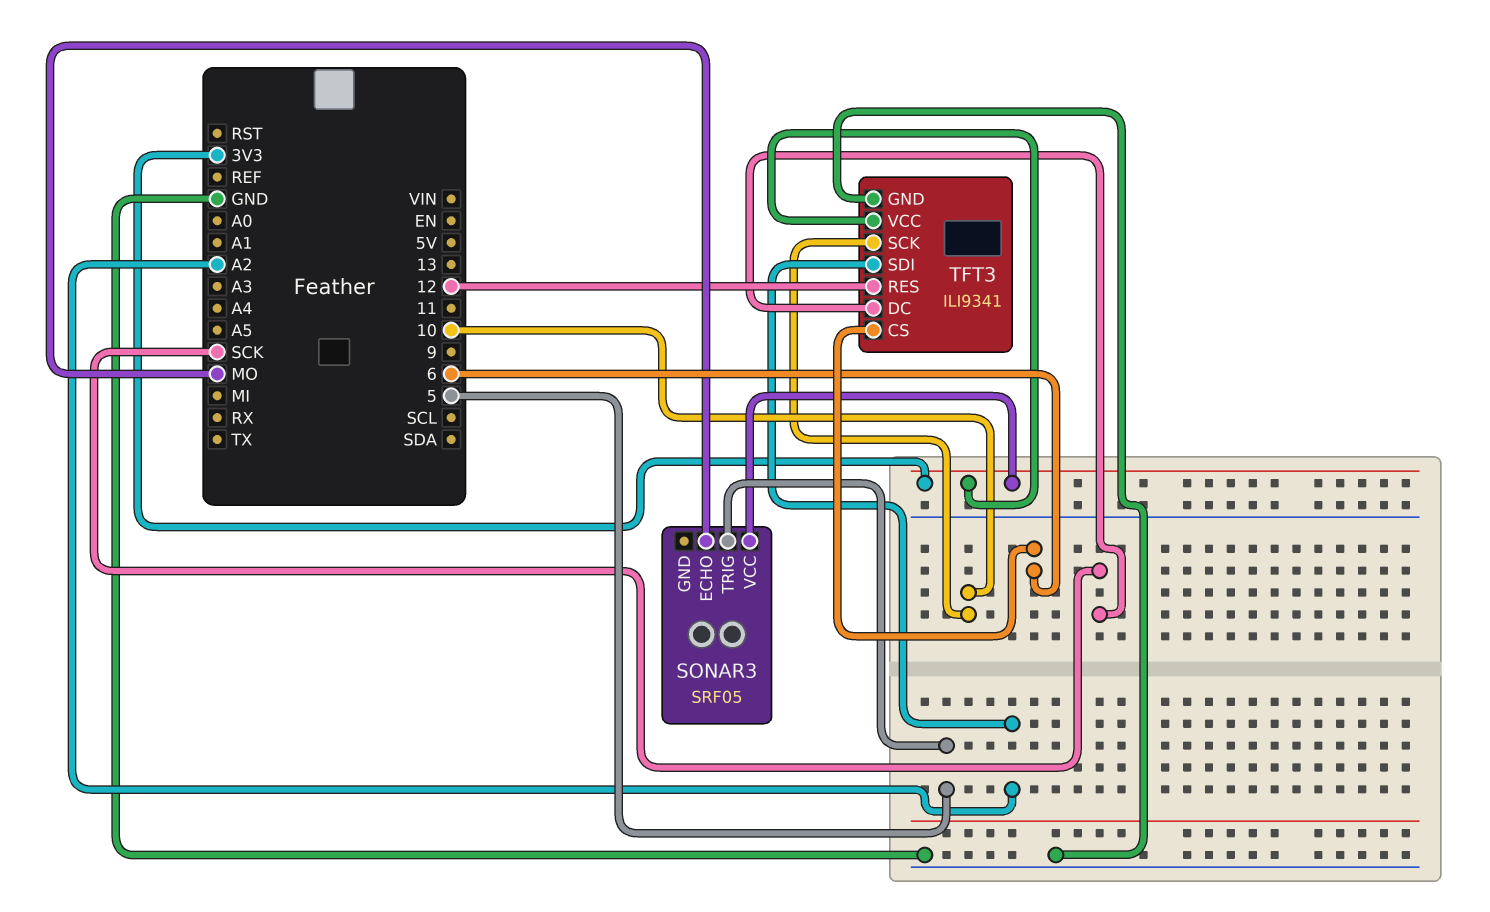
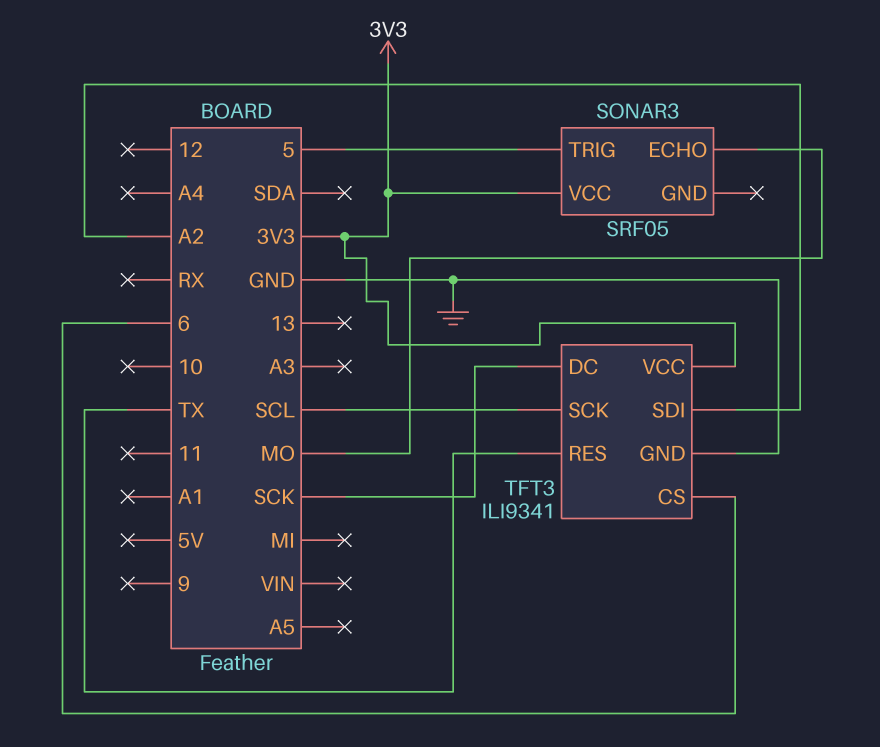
TFT3 pin RES: 12 -> TX
TFT3 pin SCK: 10 -> SCL

